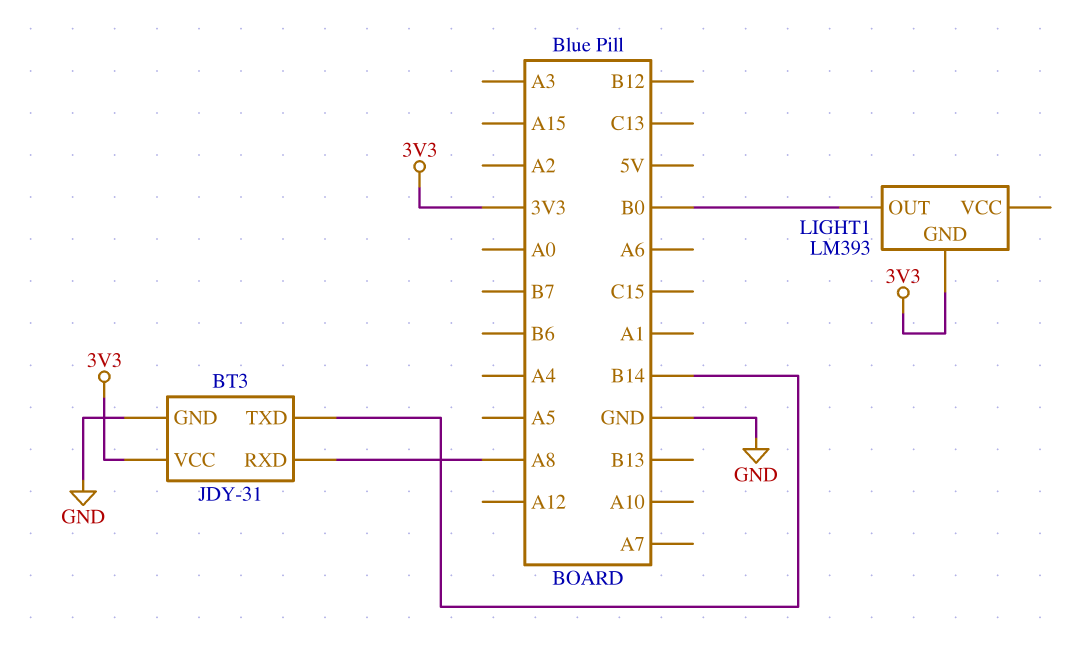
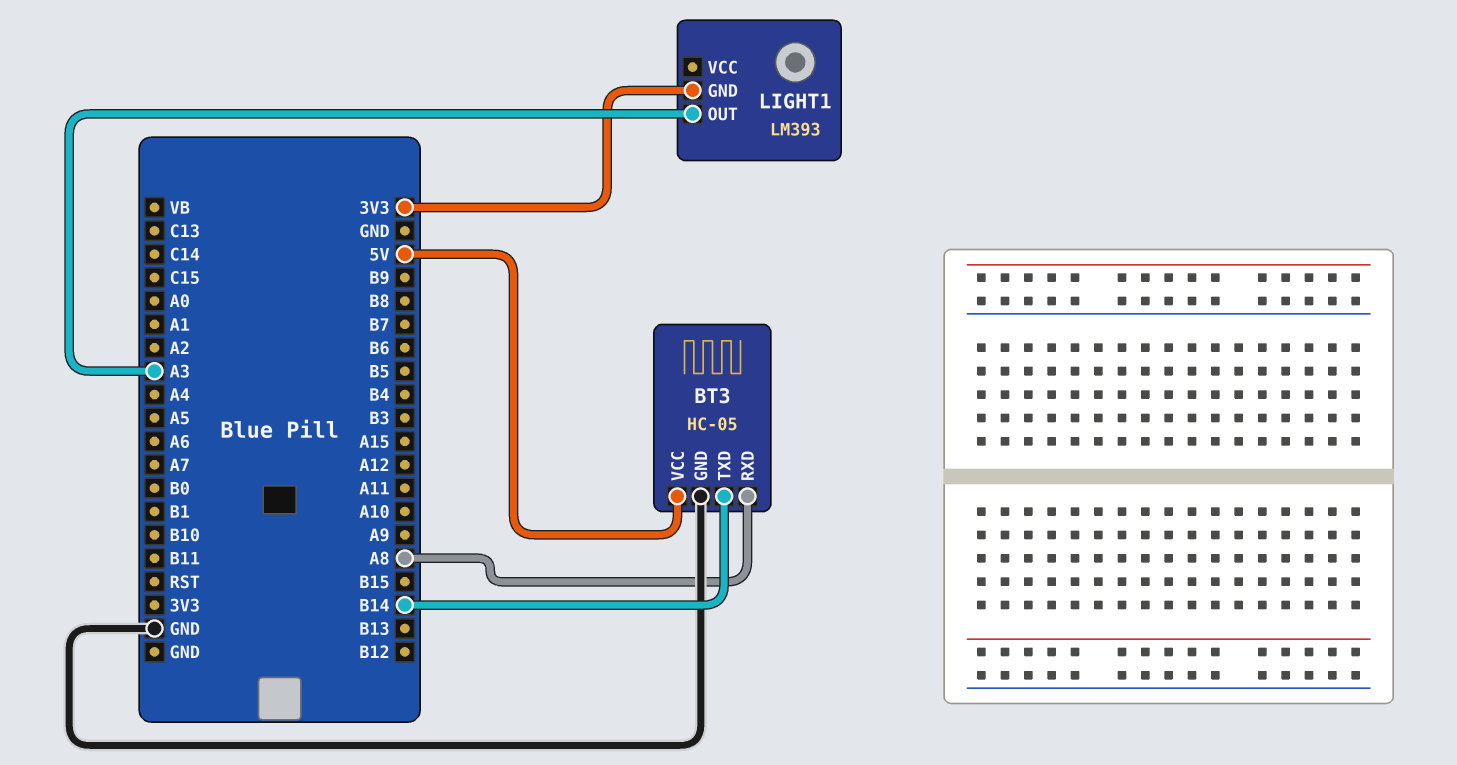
BT3: JDY-31 -> HC-05
BT3 pin VCC: 3V3 -> 5V
LIGHT1 pin OUT: B0 -> A3

